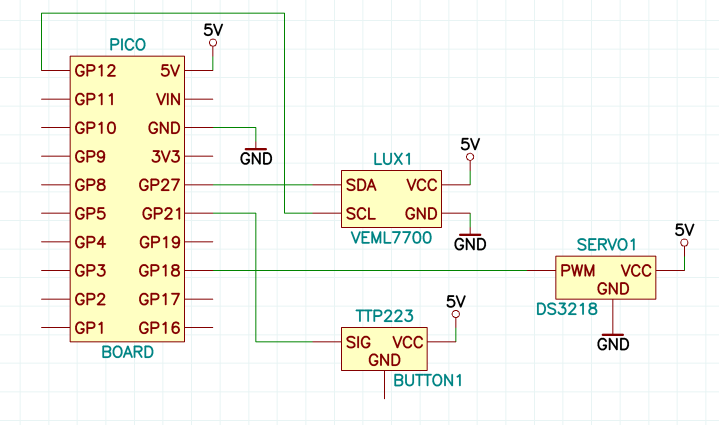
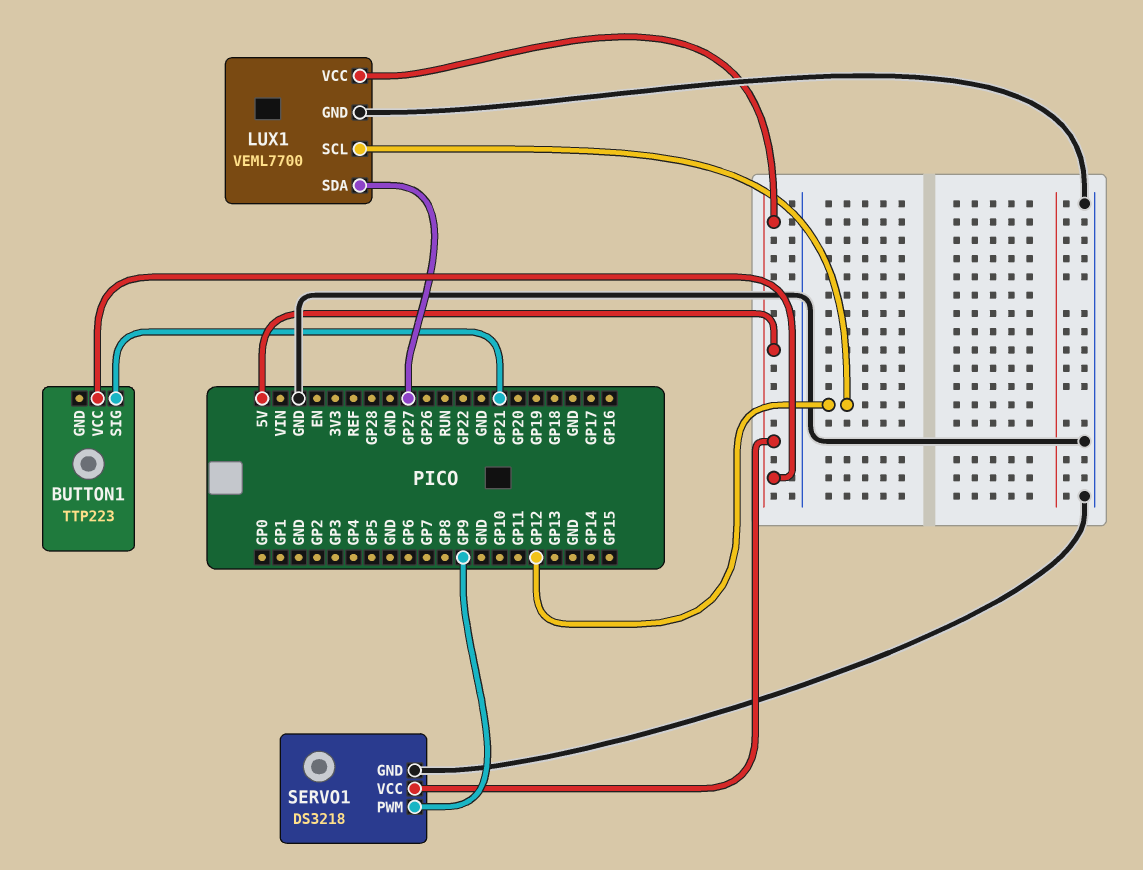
SERVO1 pin PWM: GP18 -> GP9

